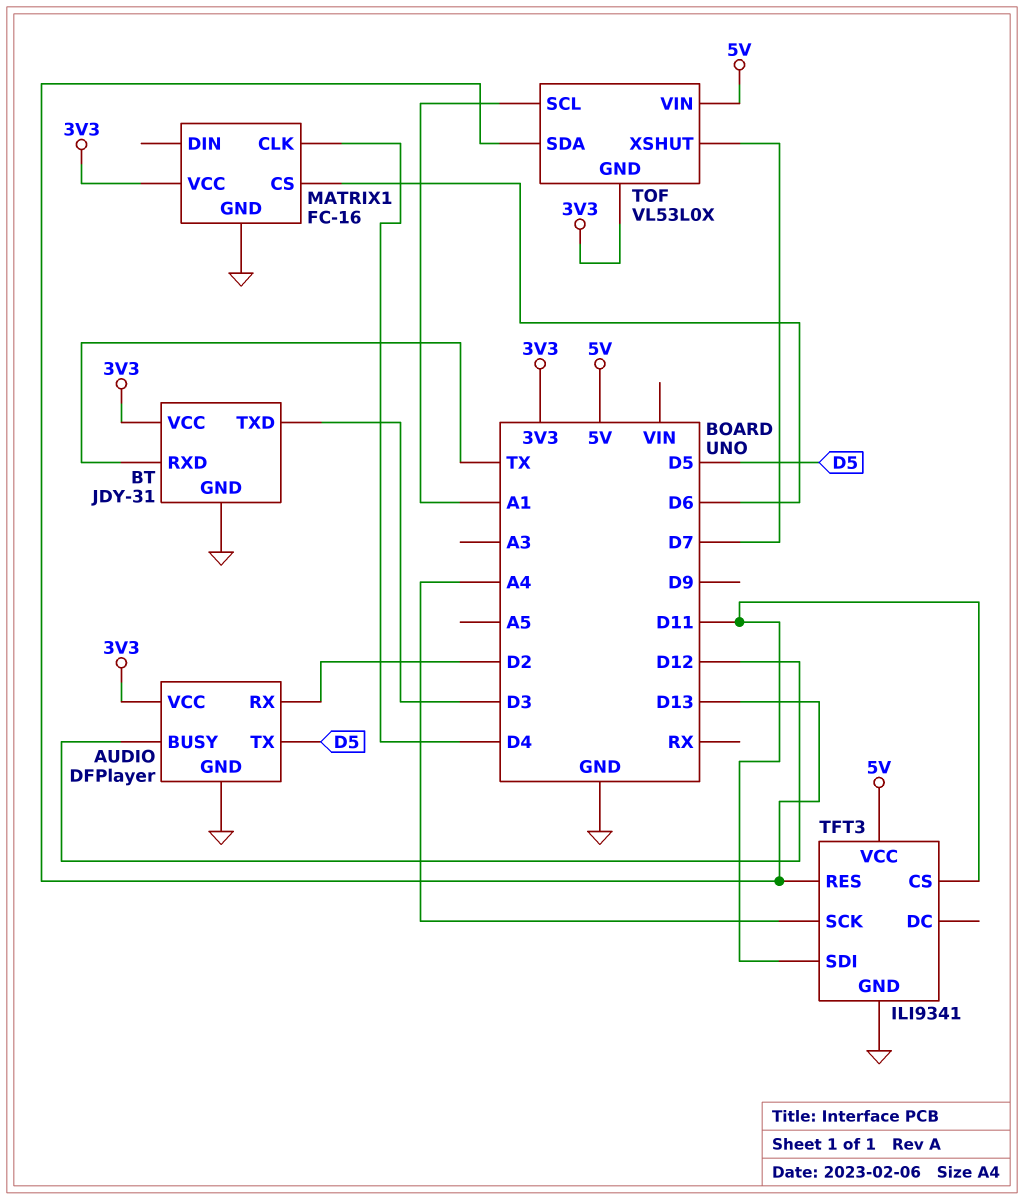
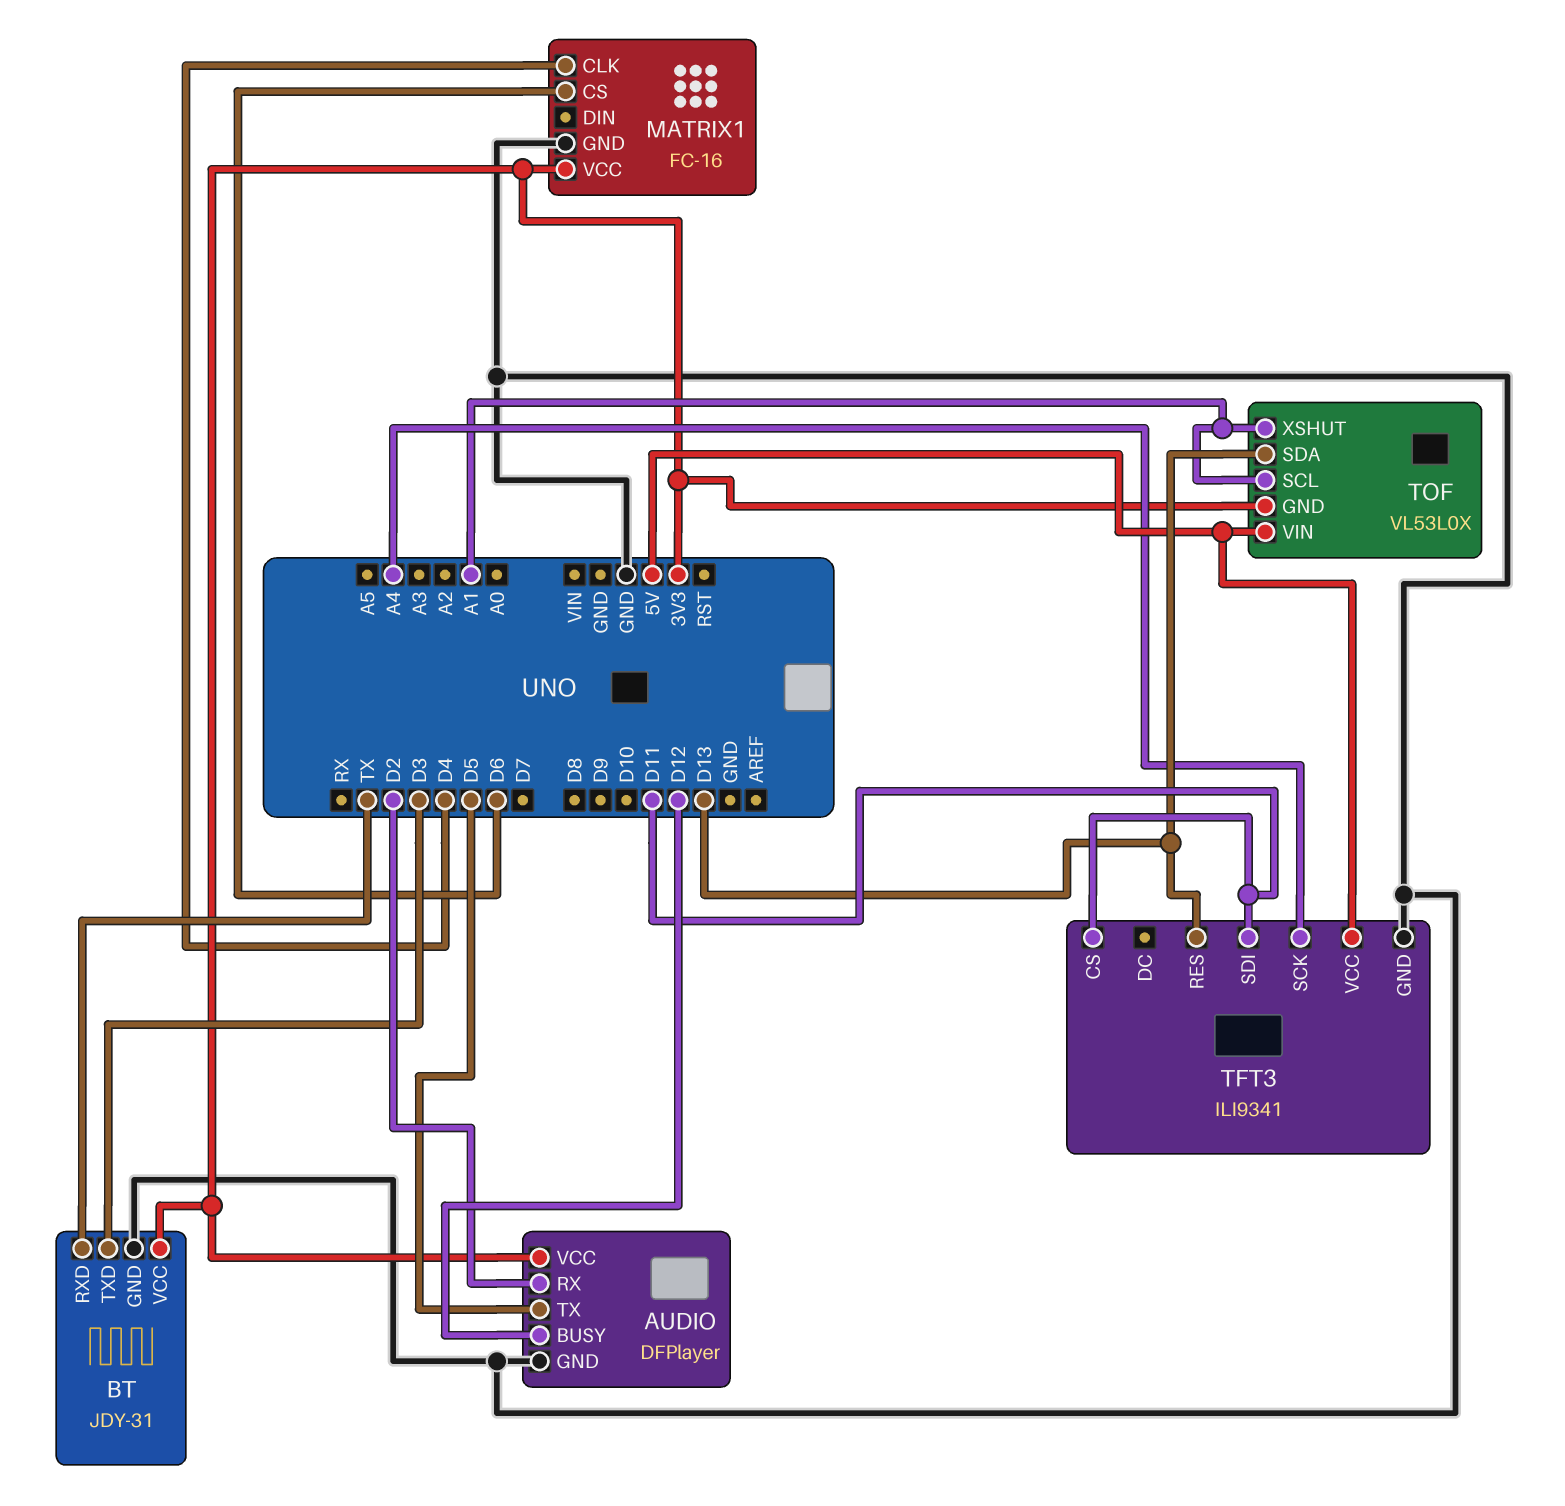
TOF pin XSHUT: D7 -> A1

